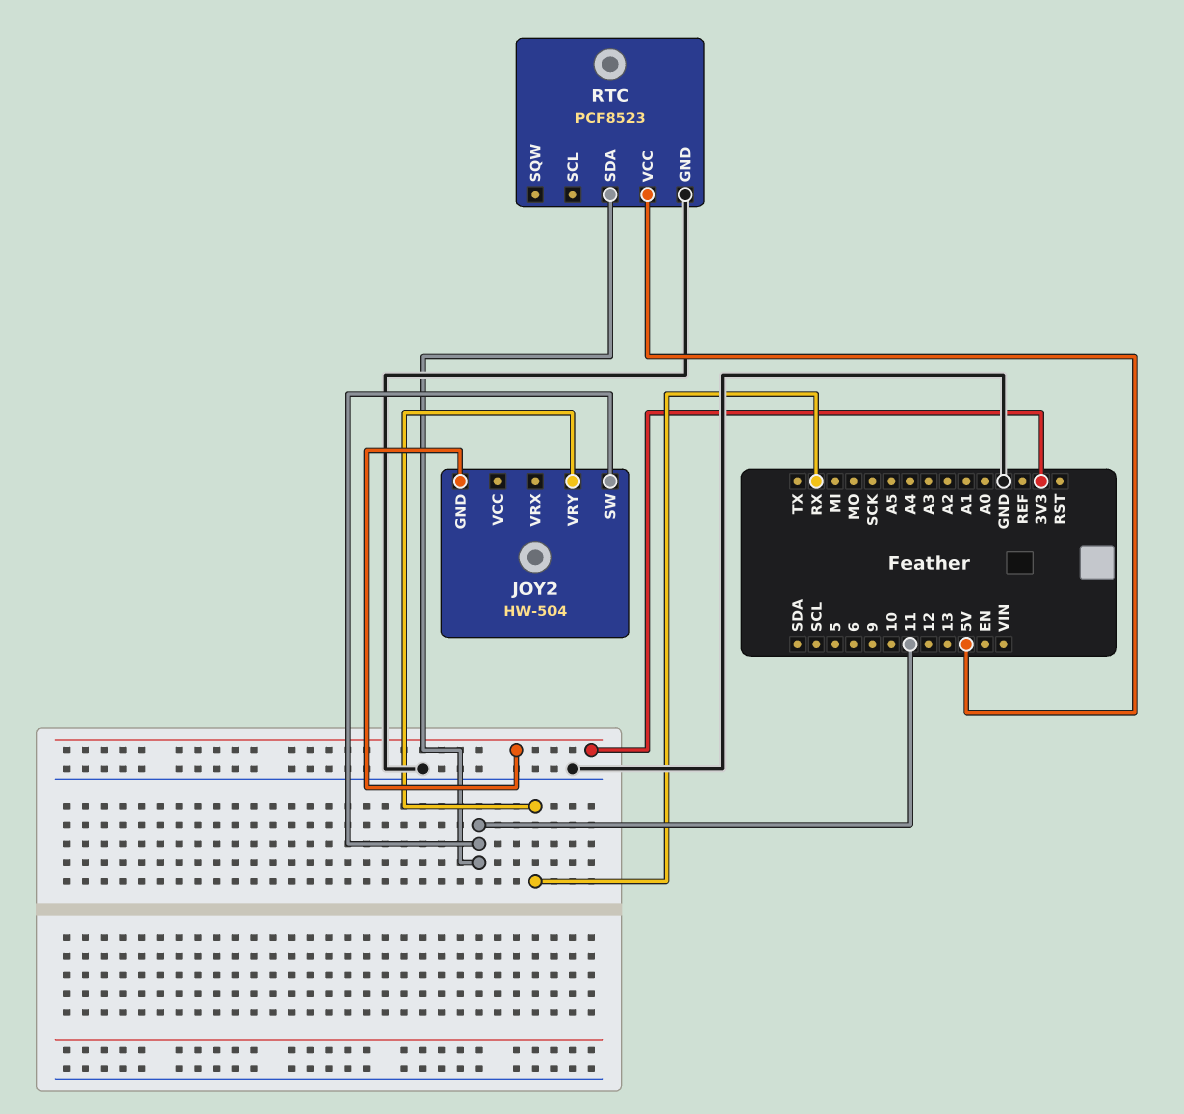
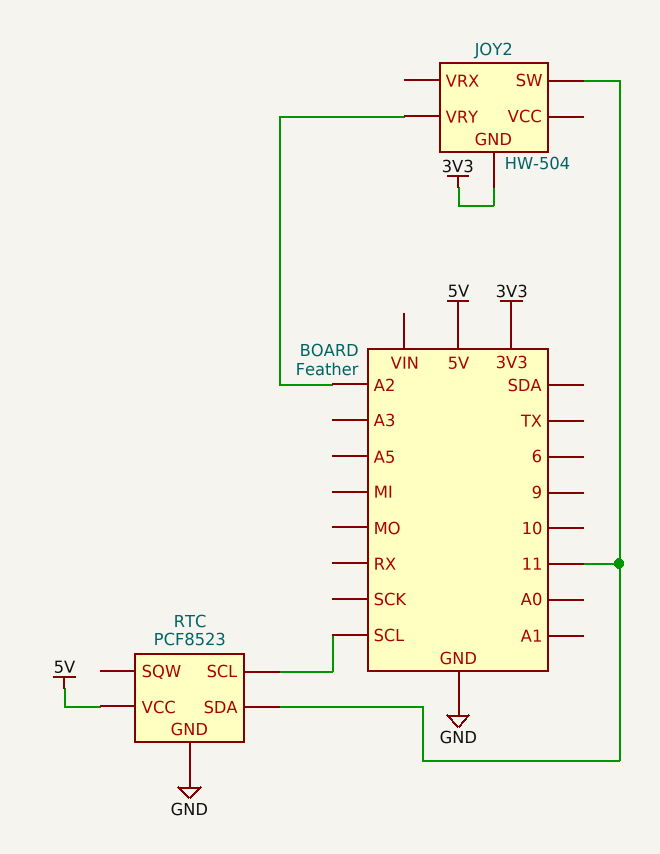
JOY2 pin VRY: RX -> A2
RTC pin SCL: none -> SCL

